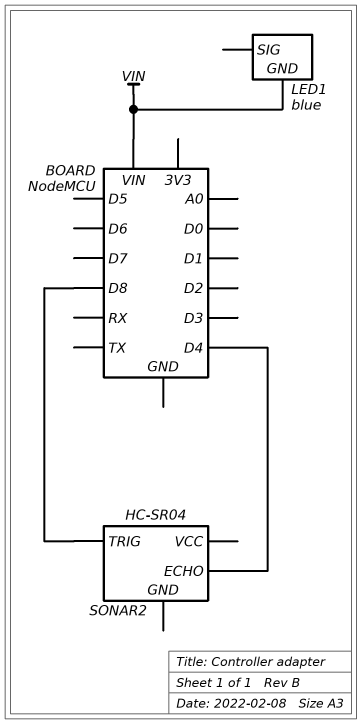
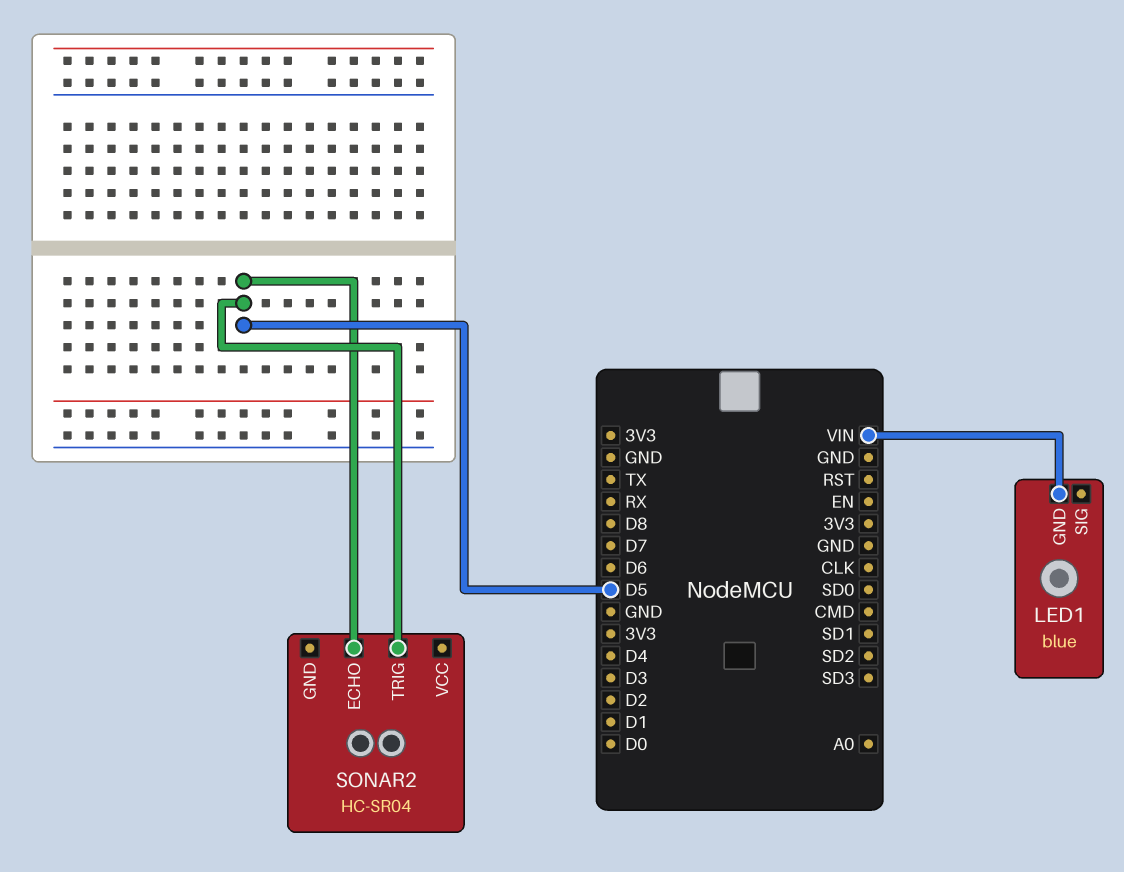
SONAR2 pin ECHO: D4 -> D5
SONAR2 pin TRIG: D8 -> D5

